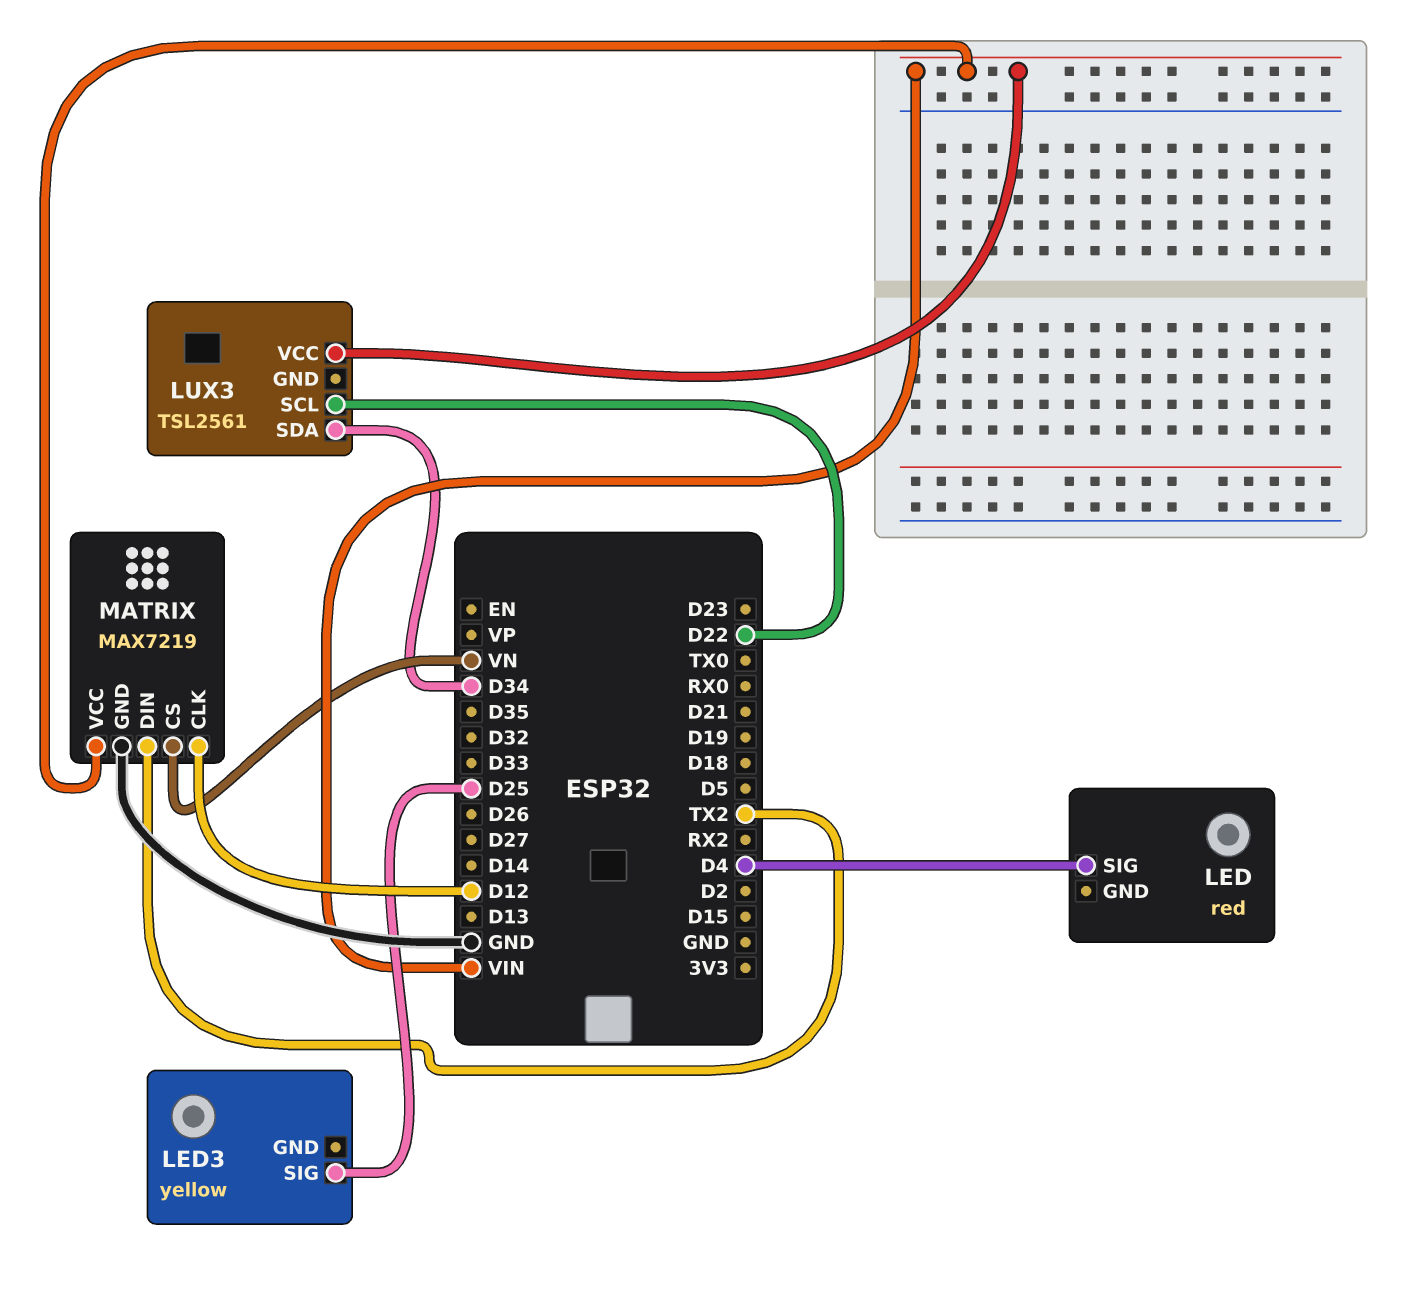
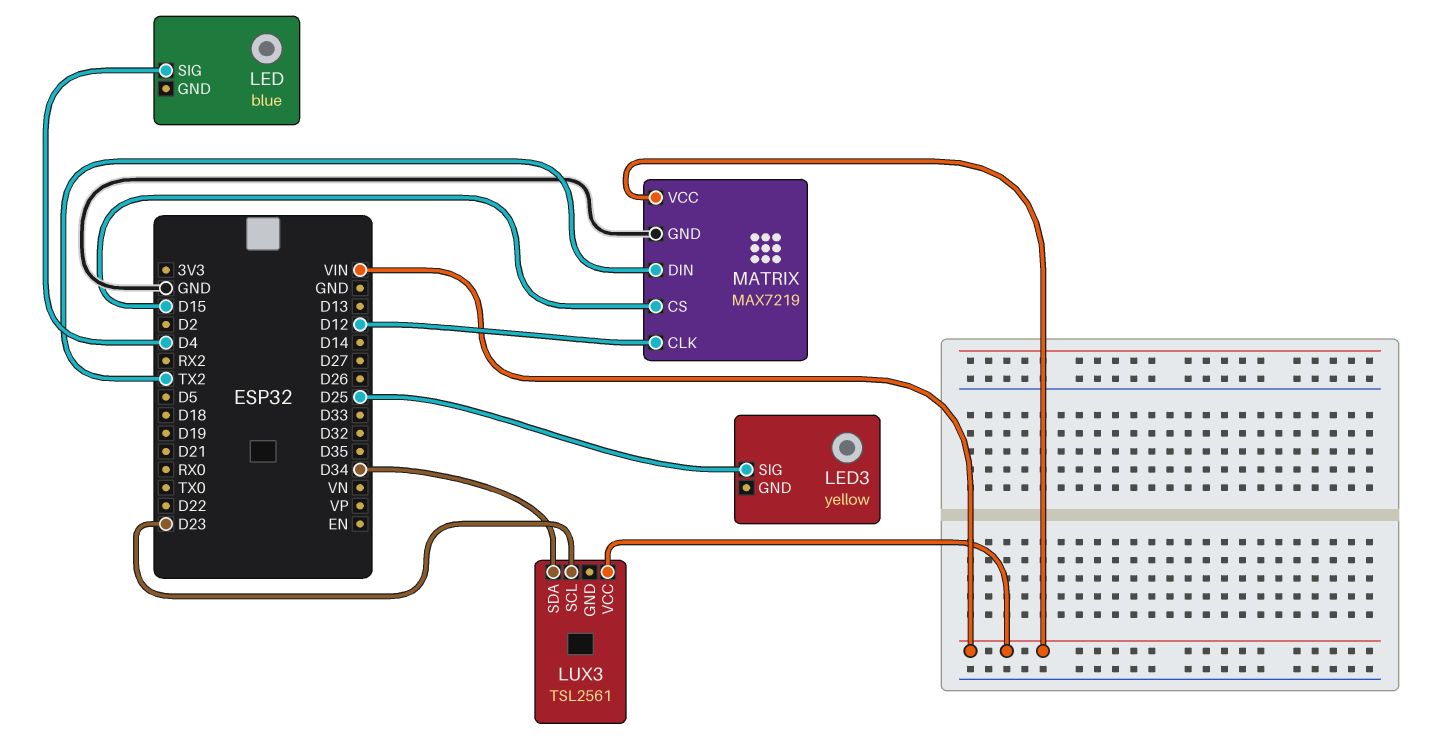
LED: red -> blue
LUX3 pin SCL: D22 -> D23
MATRIX pin CS: VN -> D15

